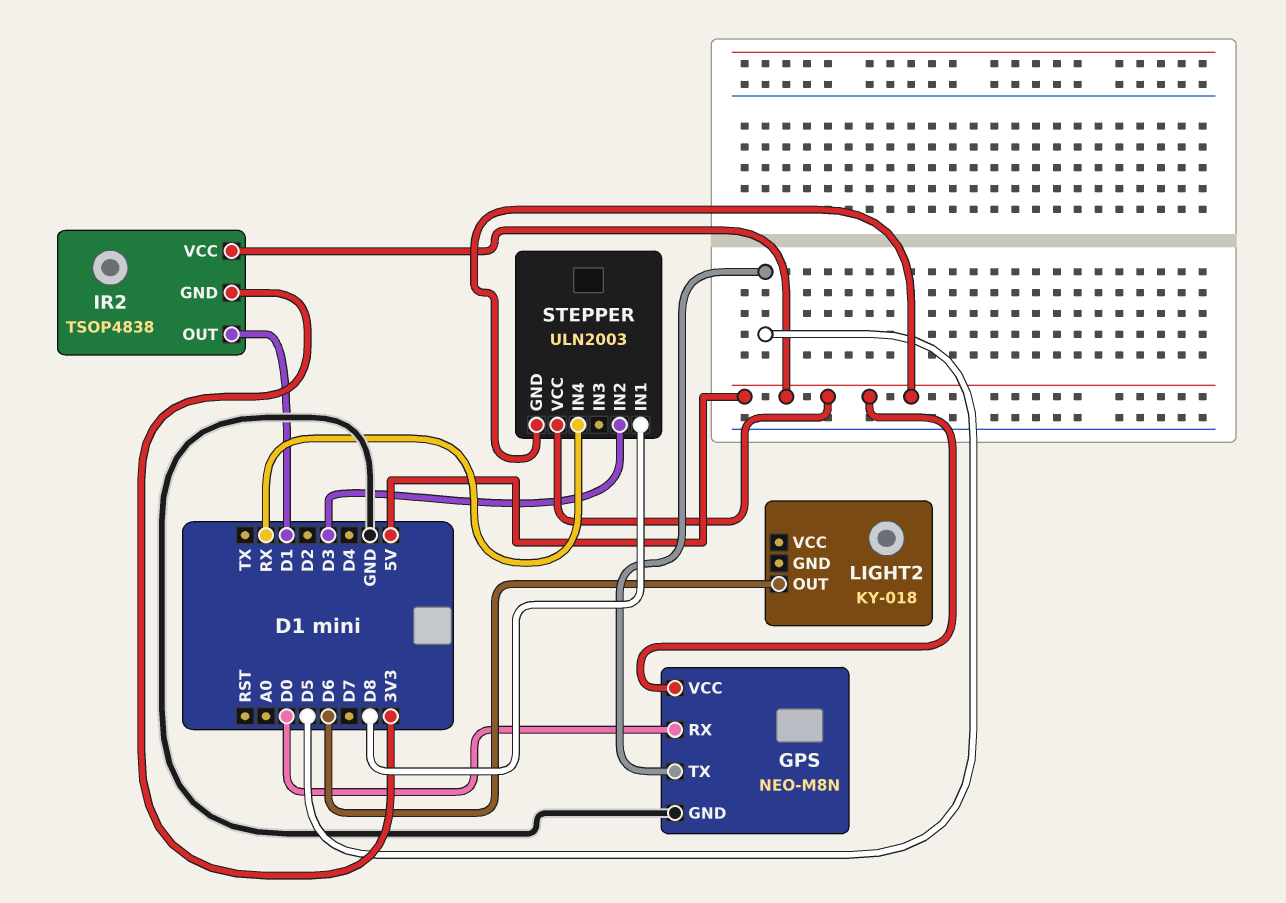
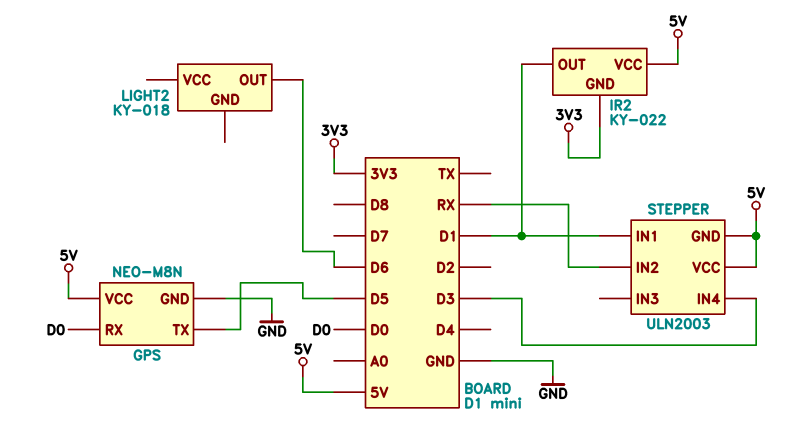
IR2: TSOP4838 -> KY-022
STEPPER pin IN1: D8 -> D1
STEPPER pin IN2: D3 -> RX
STEPPER pin IN4: RX -> D3

